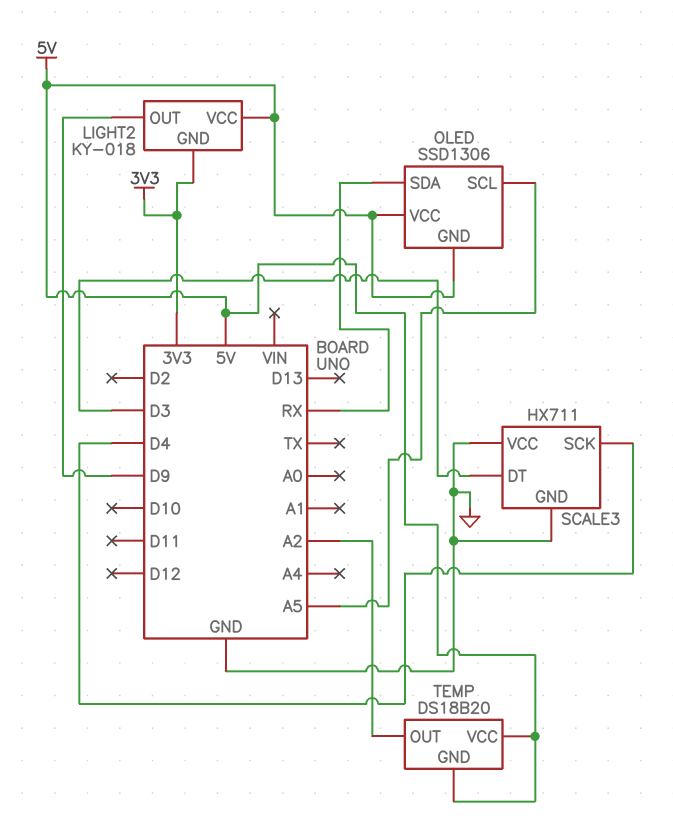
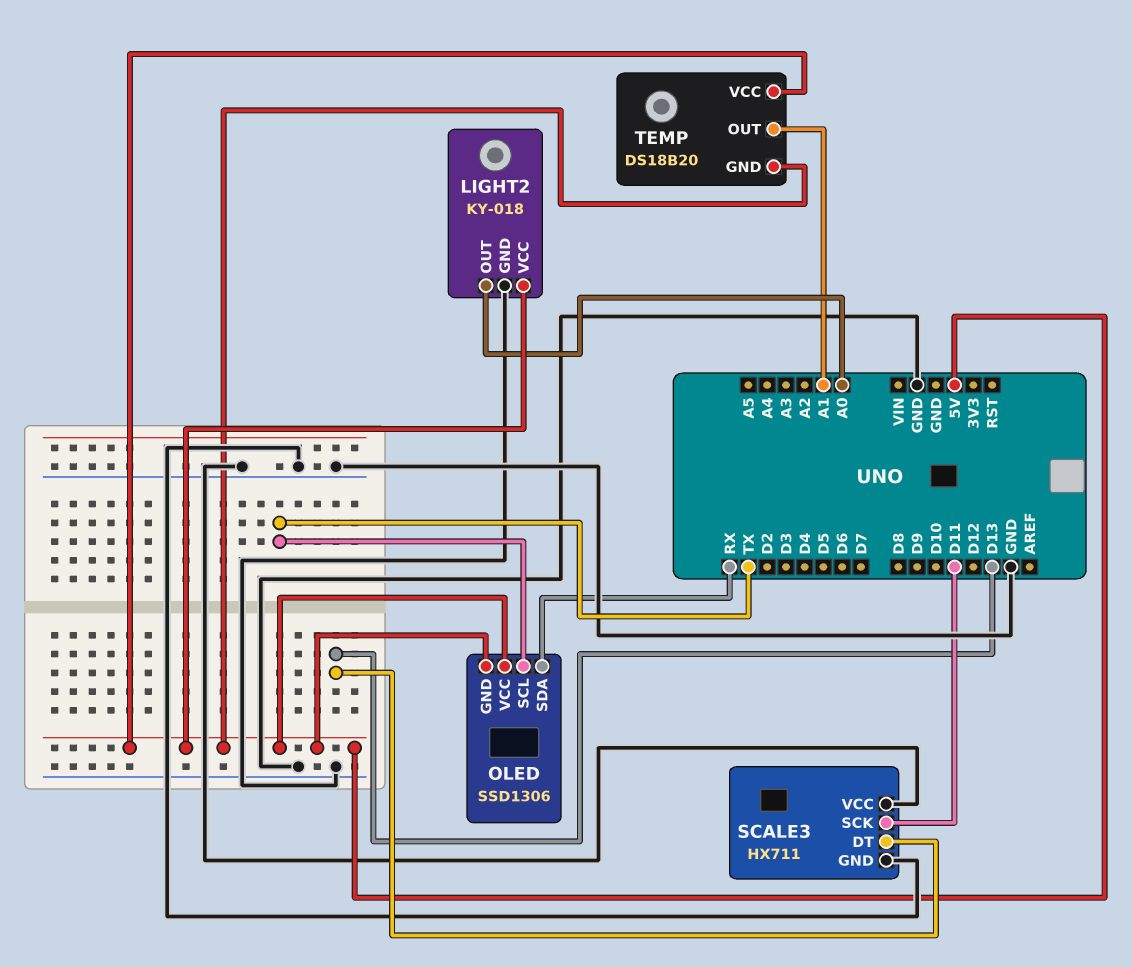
LIGHT2 pin GND: 3V3 -> GND
LIGHT2 pin OUT: D9 -> A0
OLED pin SCL: A5 -> TX
SCALE3 pin DT: D3 -> D13
SCALE3 pin SCK: D4 -> D11
TEMP pin OUT: A2 -> A1

